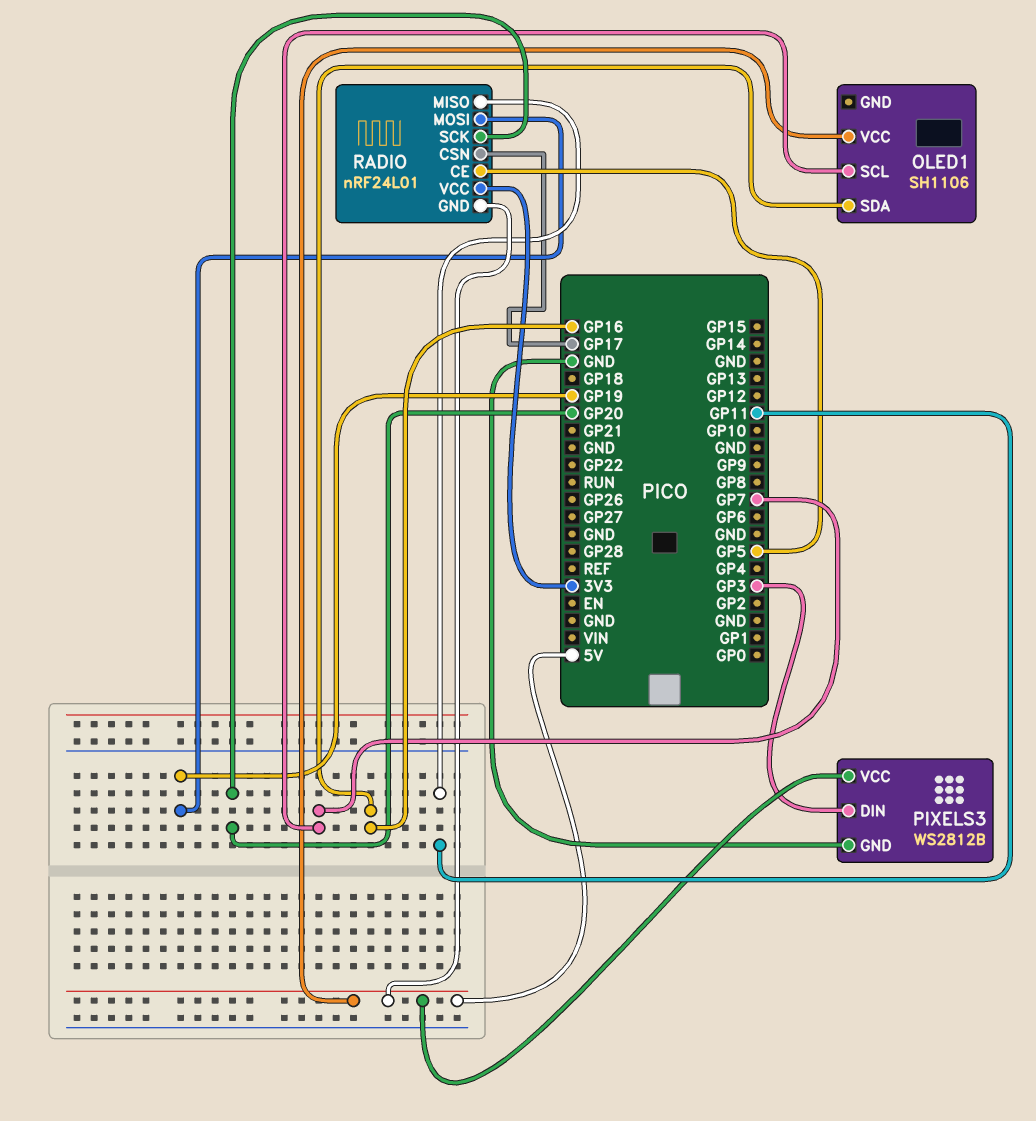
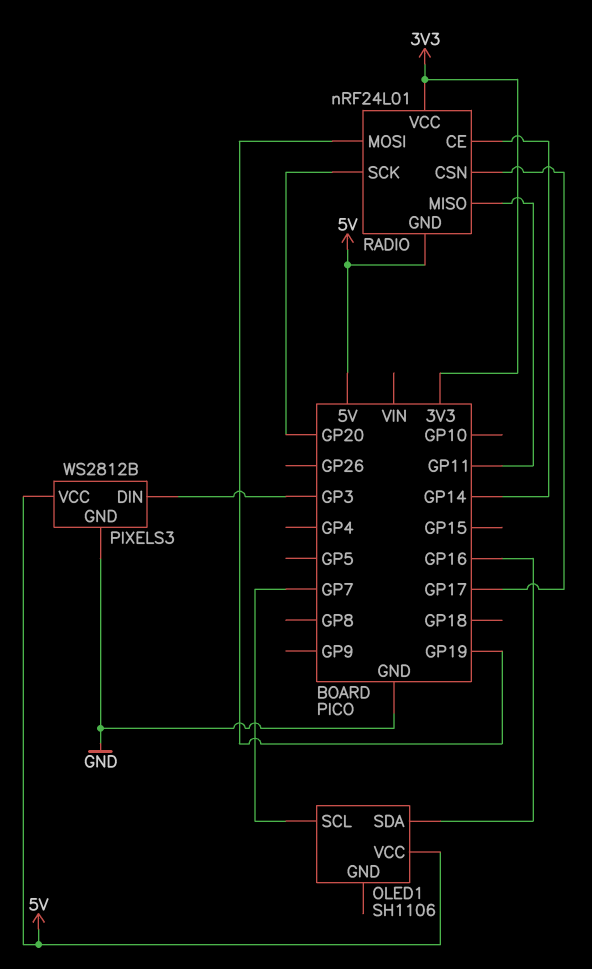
RADIO pin CE: GP5 -> GP14

